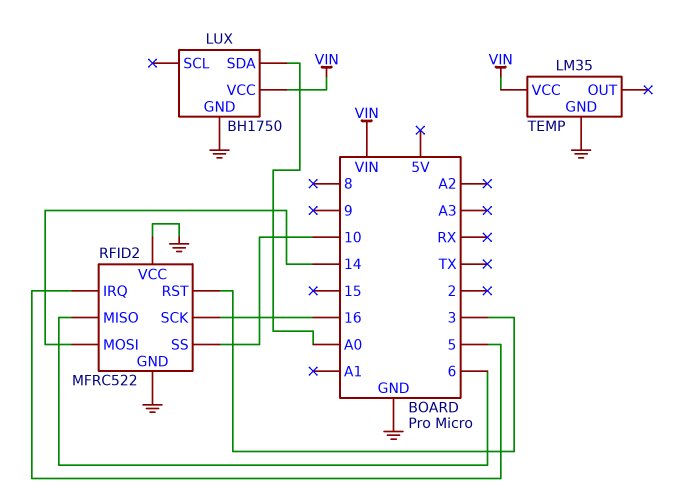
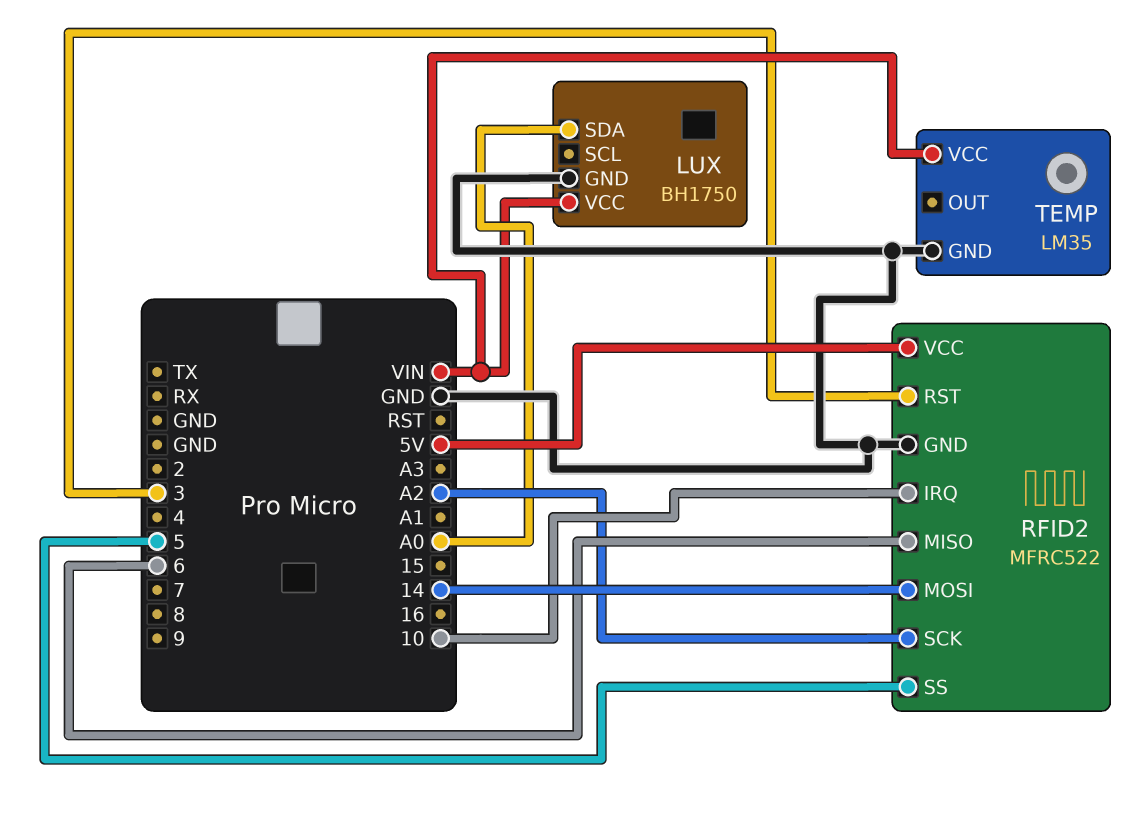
RFID2 pin IRQ: 5 -> 10
RFID2 pin SCK: 16 -> A2
RFID2 pin SS: 10 -> 5
RFID2 pin VCC: GND -> 5V

